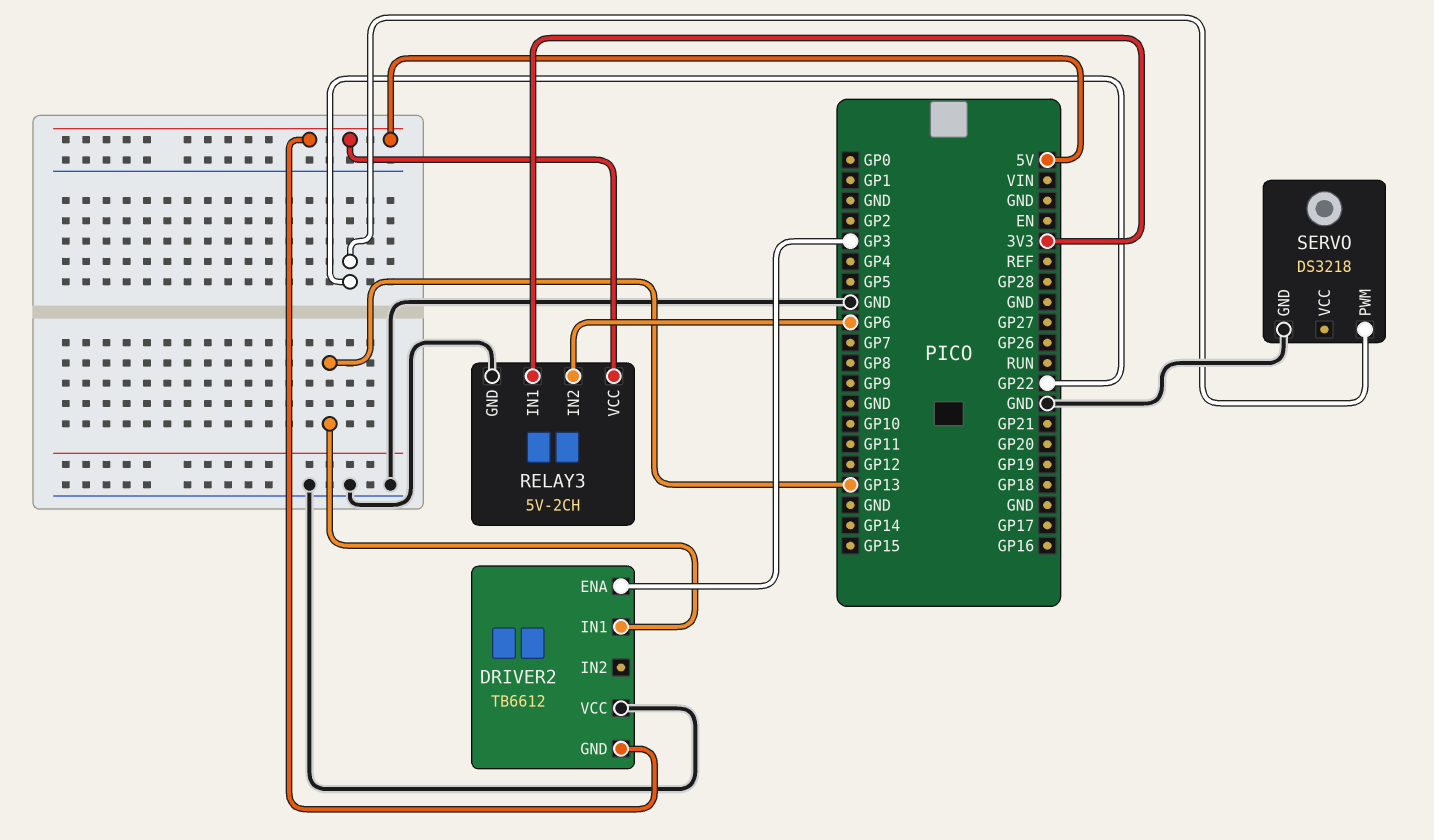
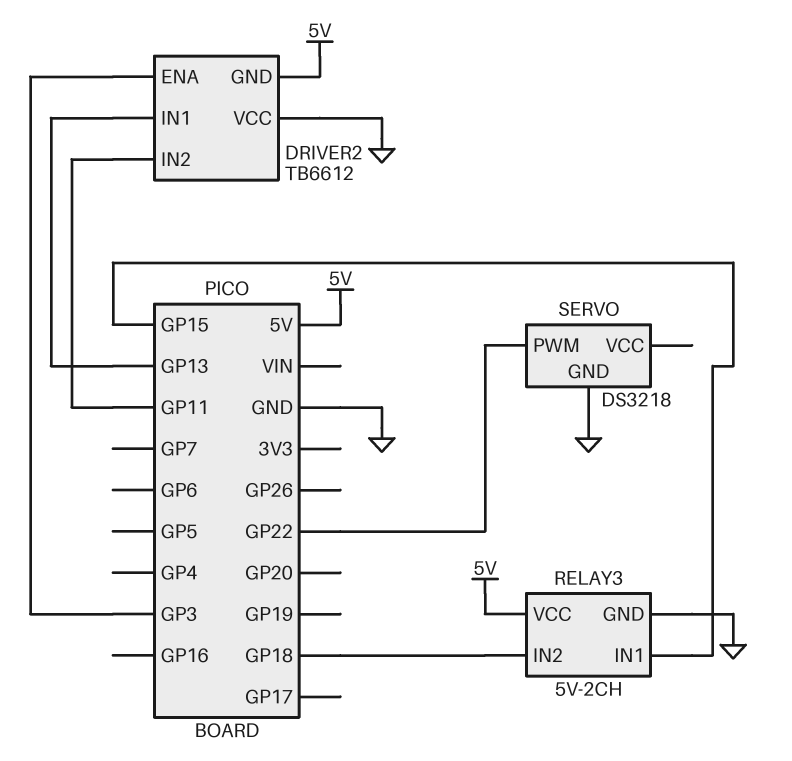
DRIVER2 pin IN2: none -> GP11
RELAY3 pin IN1: 3V3 -> GP15
RELAY3 pin IN2: GP6 -> GP18

